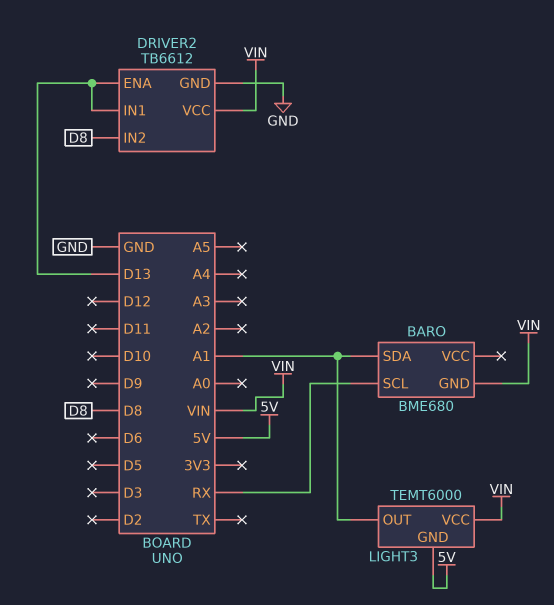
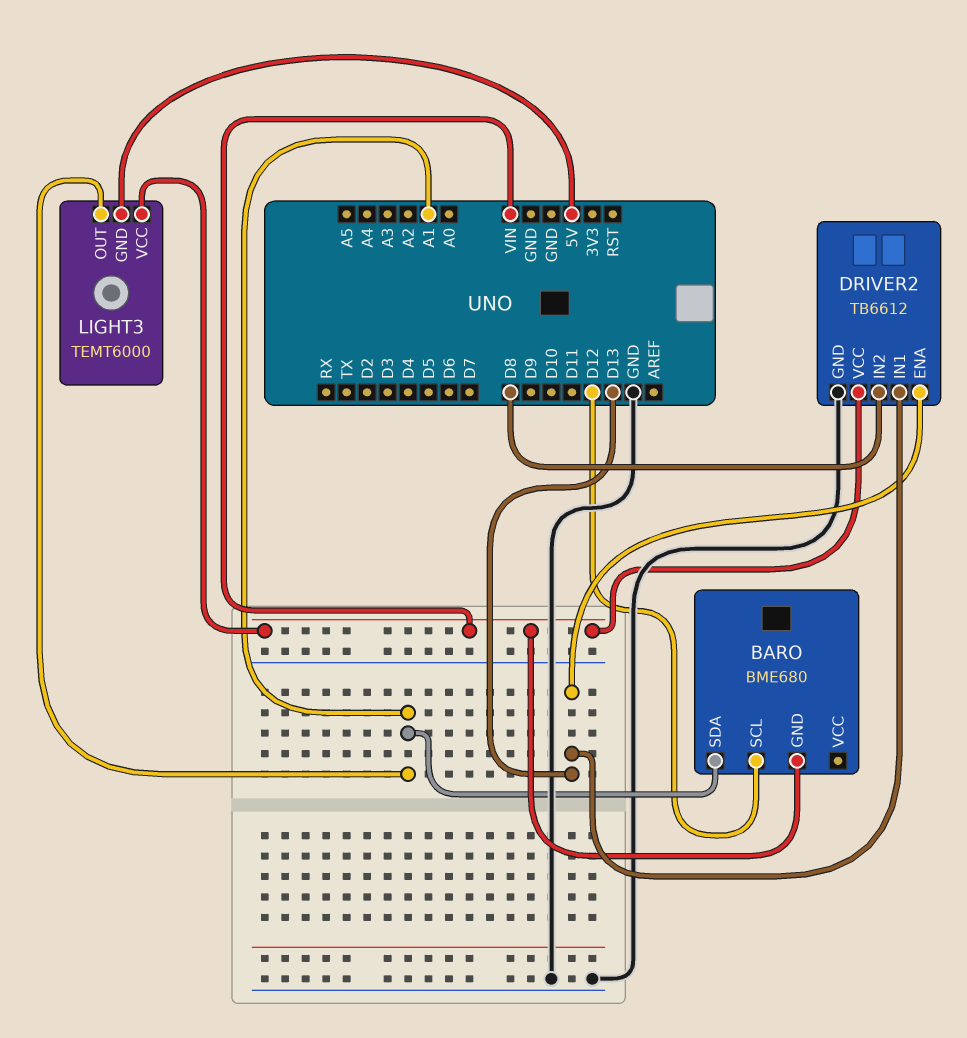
BARO pin SCL: RX -> D12

